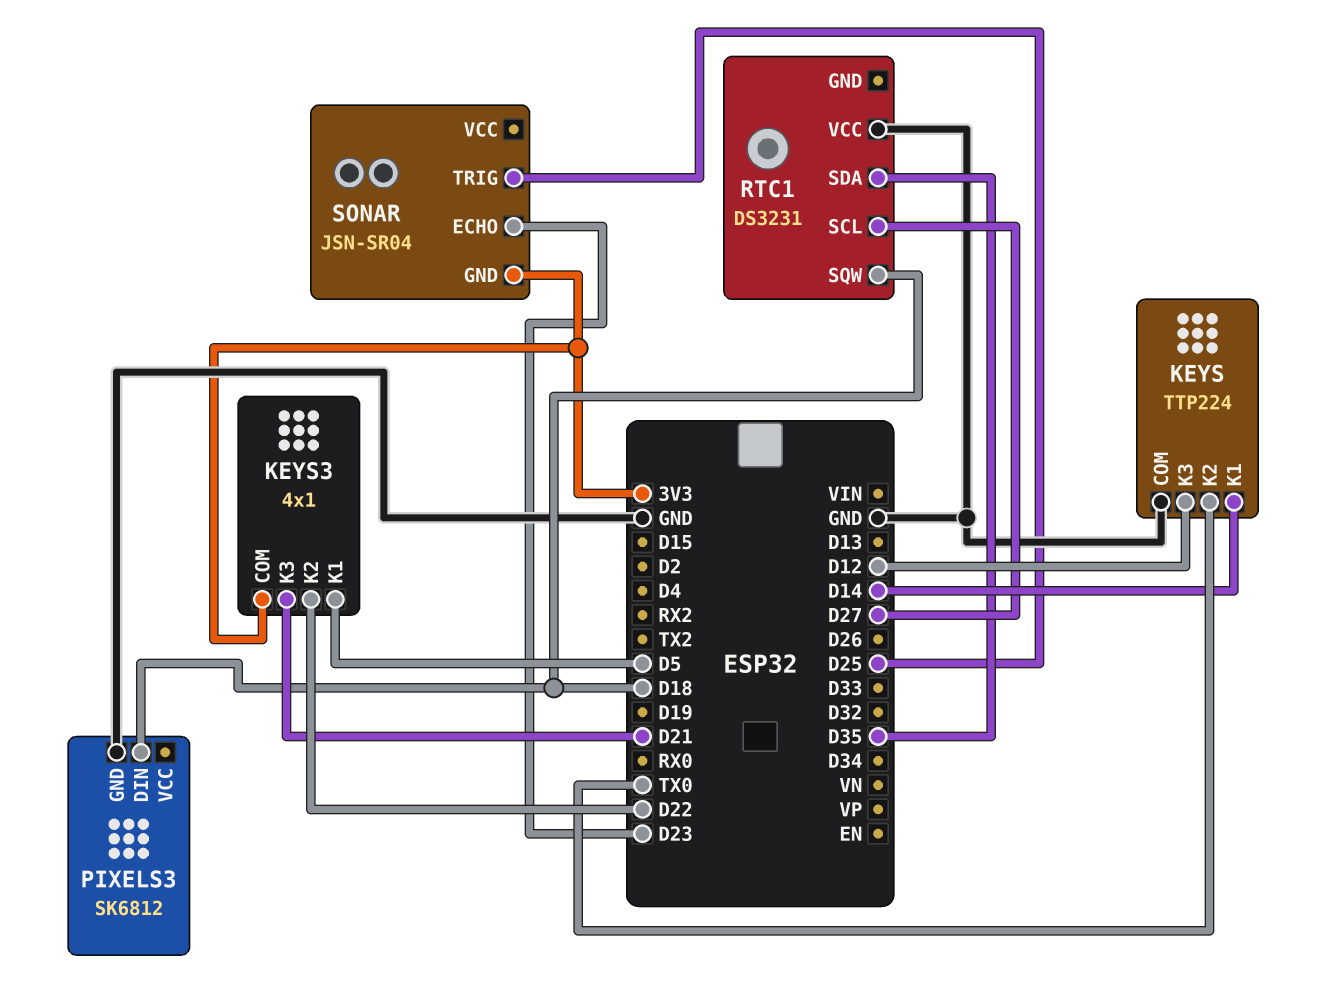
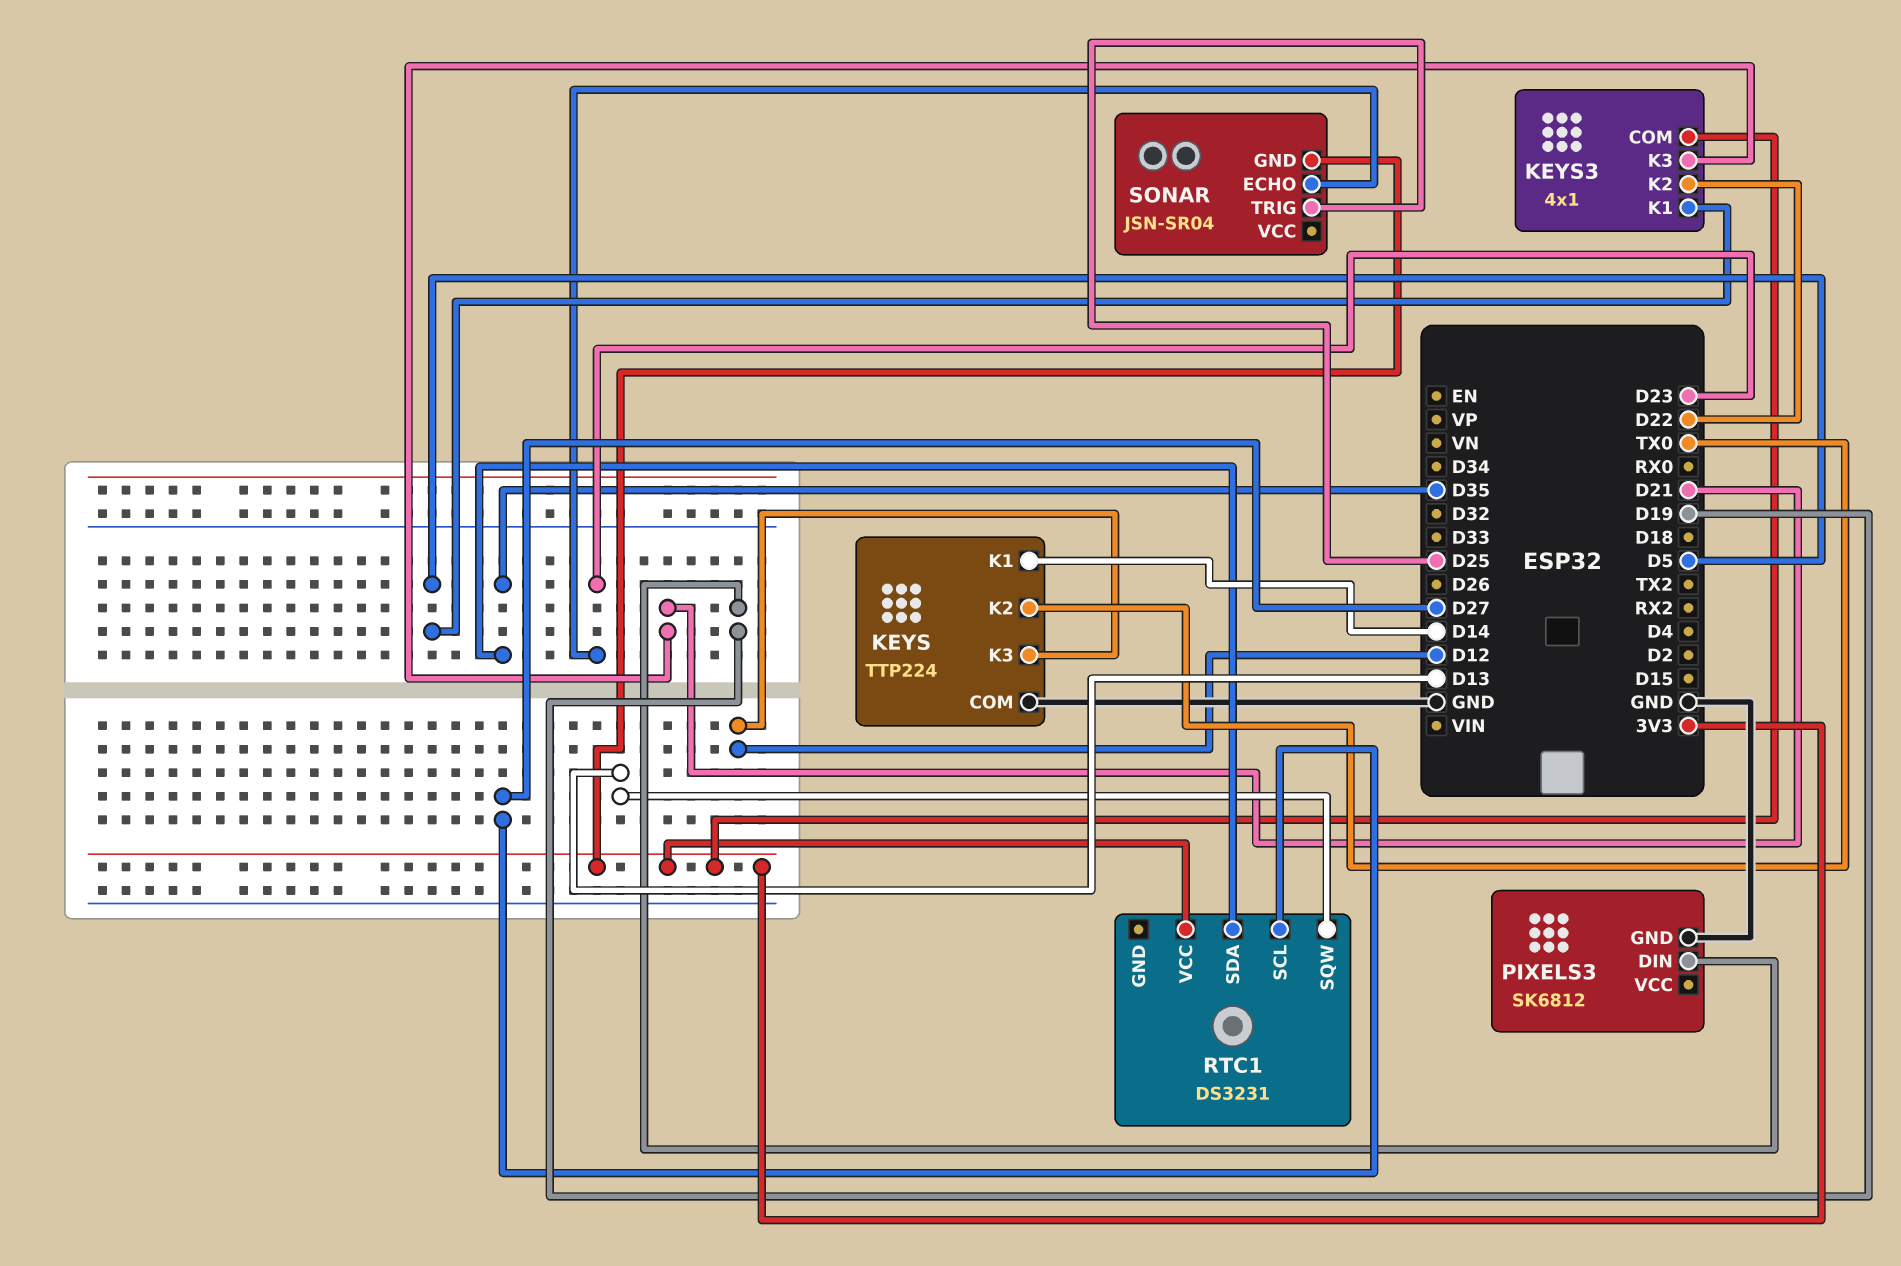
PIXELS3 pin DIN: D18 -> D19
RTC1 pin SQW: D18 -> D13
RTC1 pin VCC: GND -> 3V3

